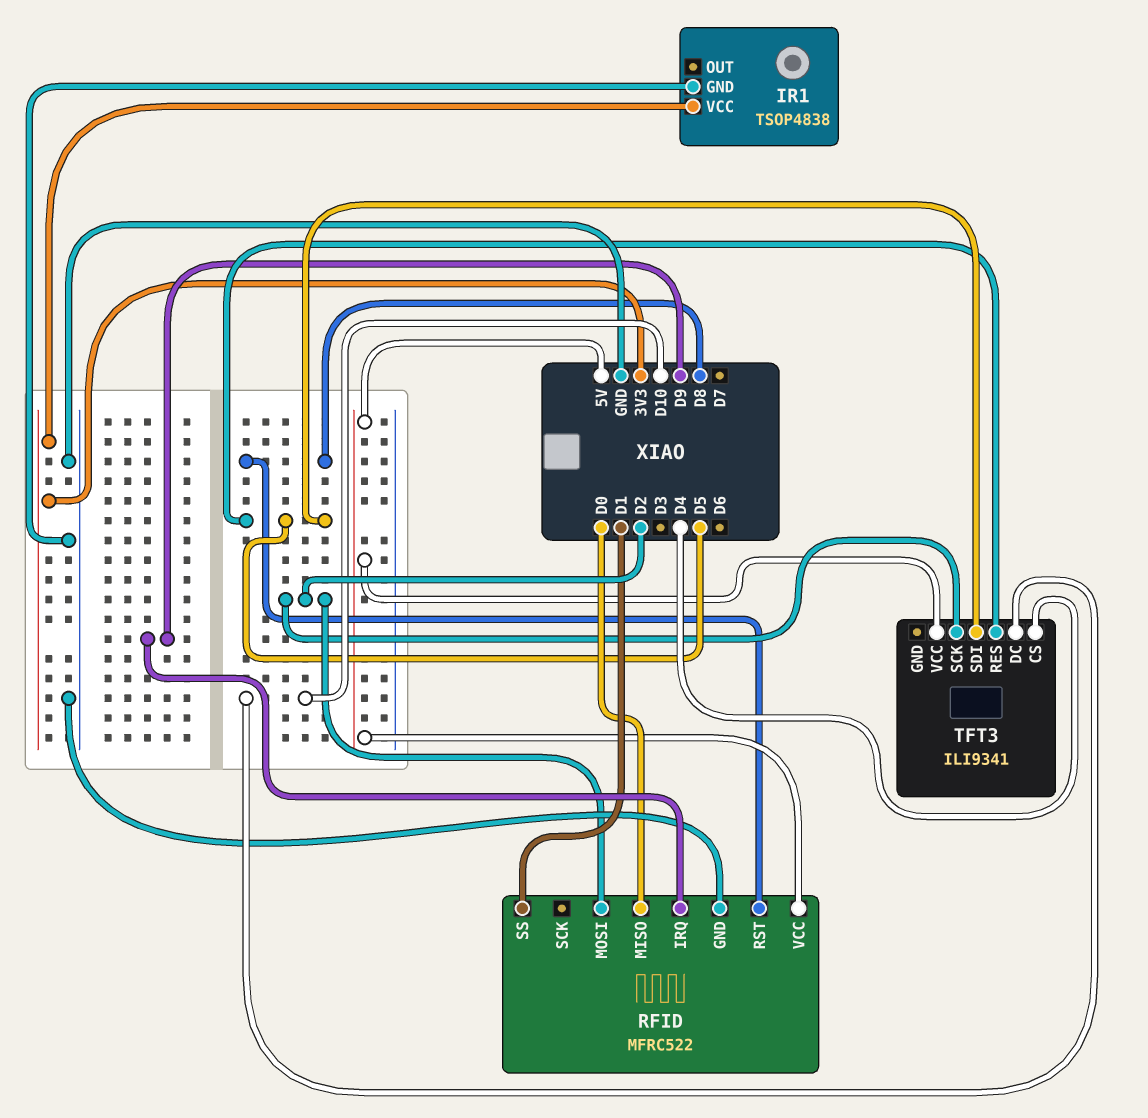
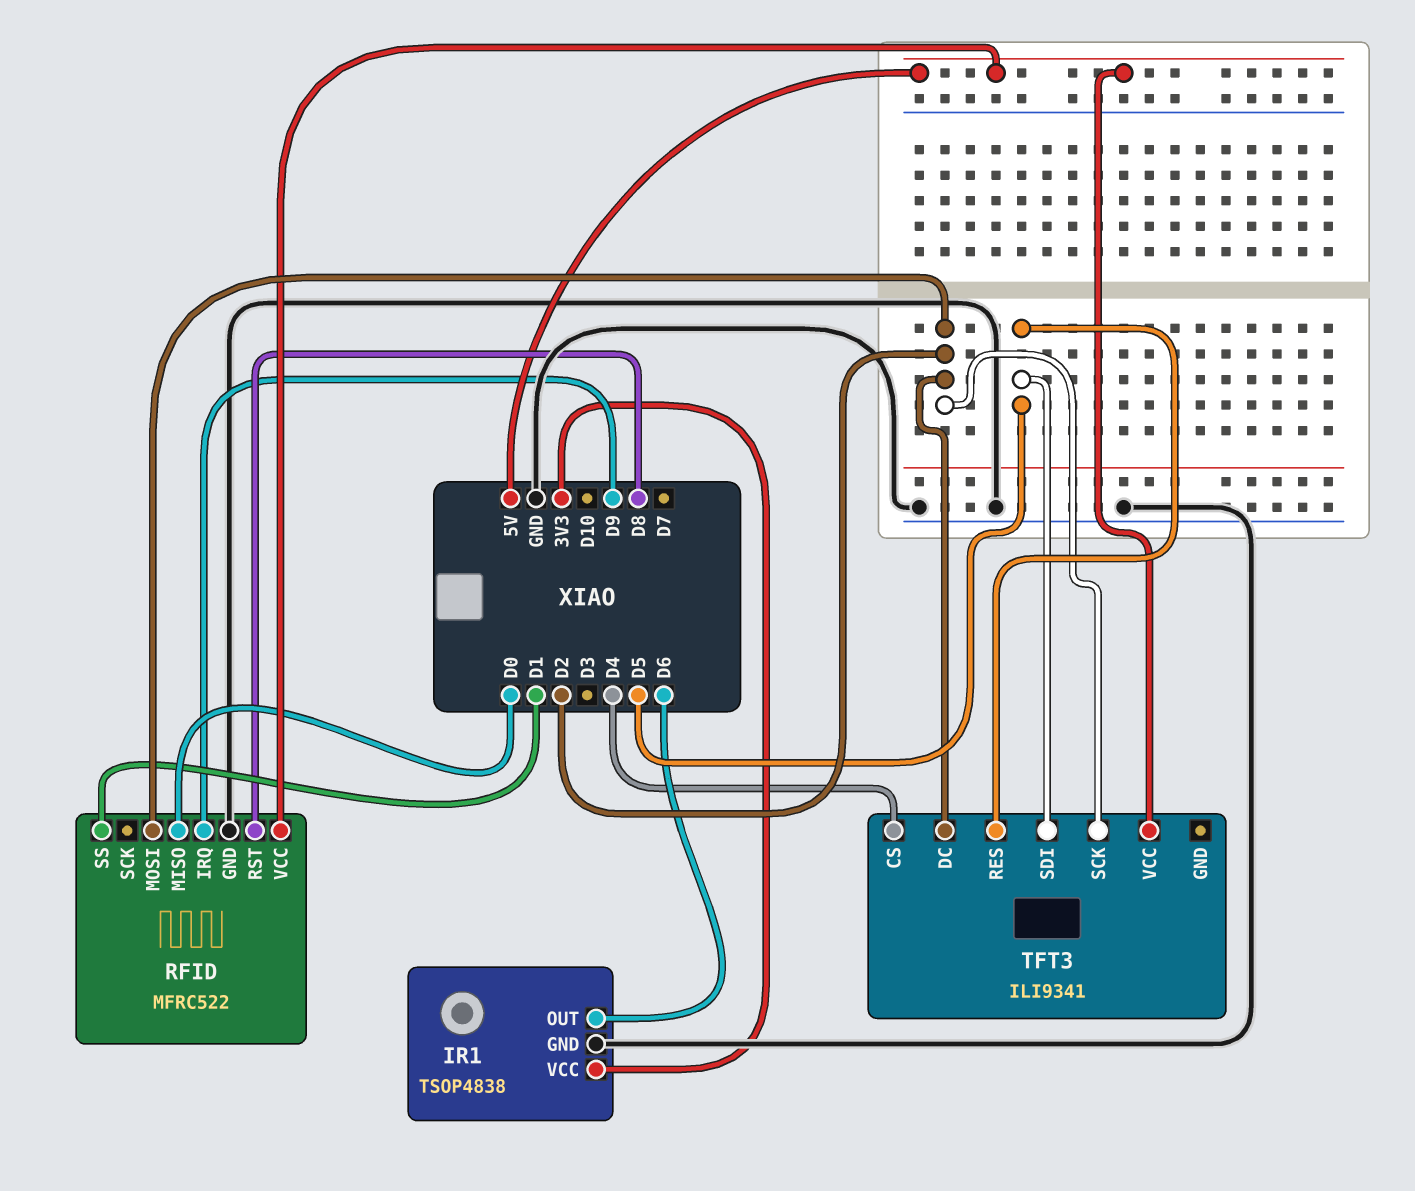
IR1 pin OUT: none -> D6
TFT3 pin DC: D10 -> D2

